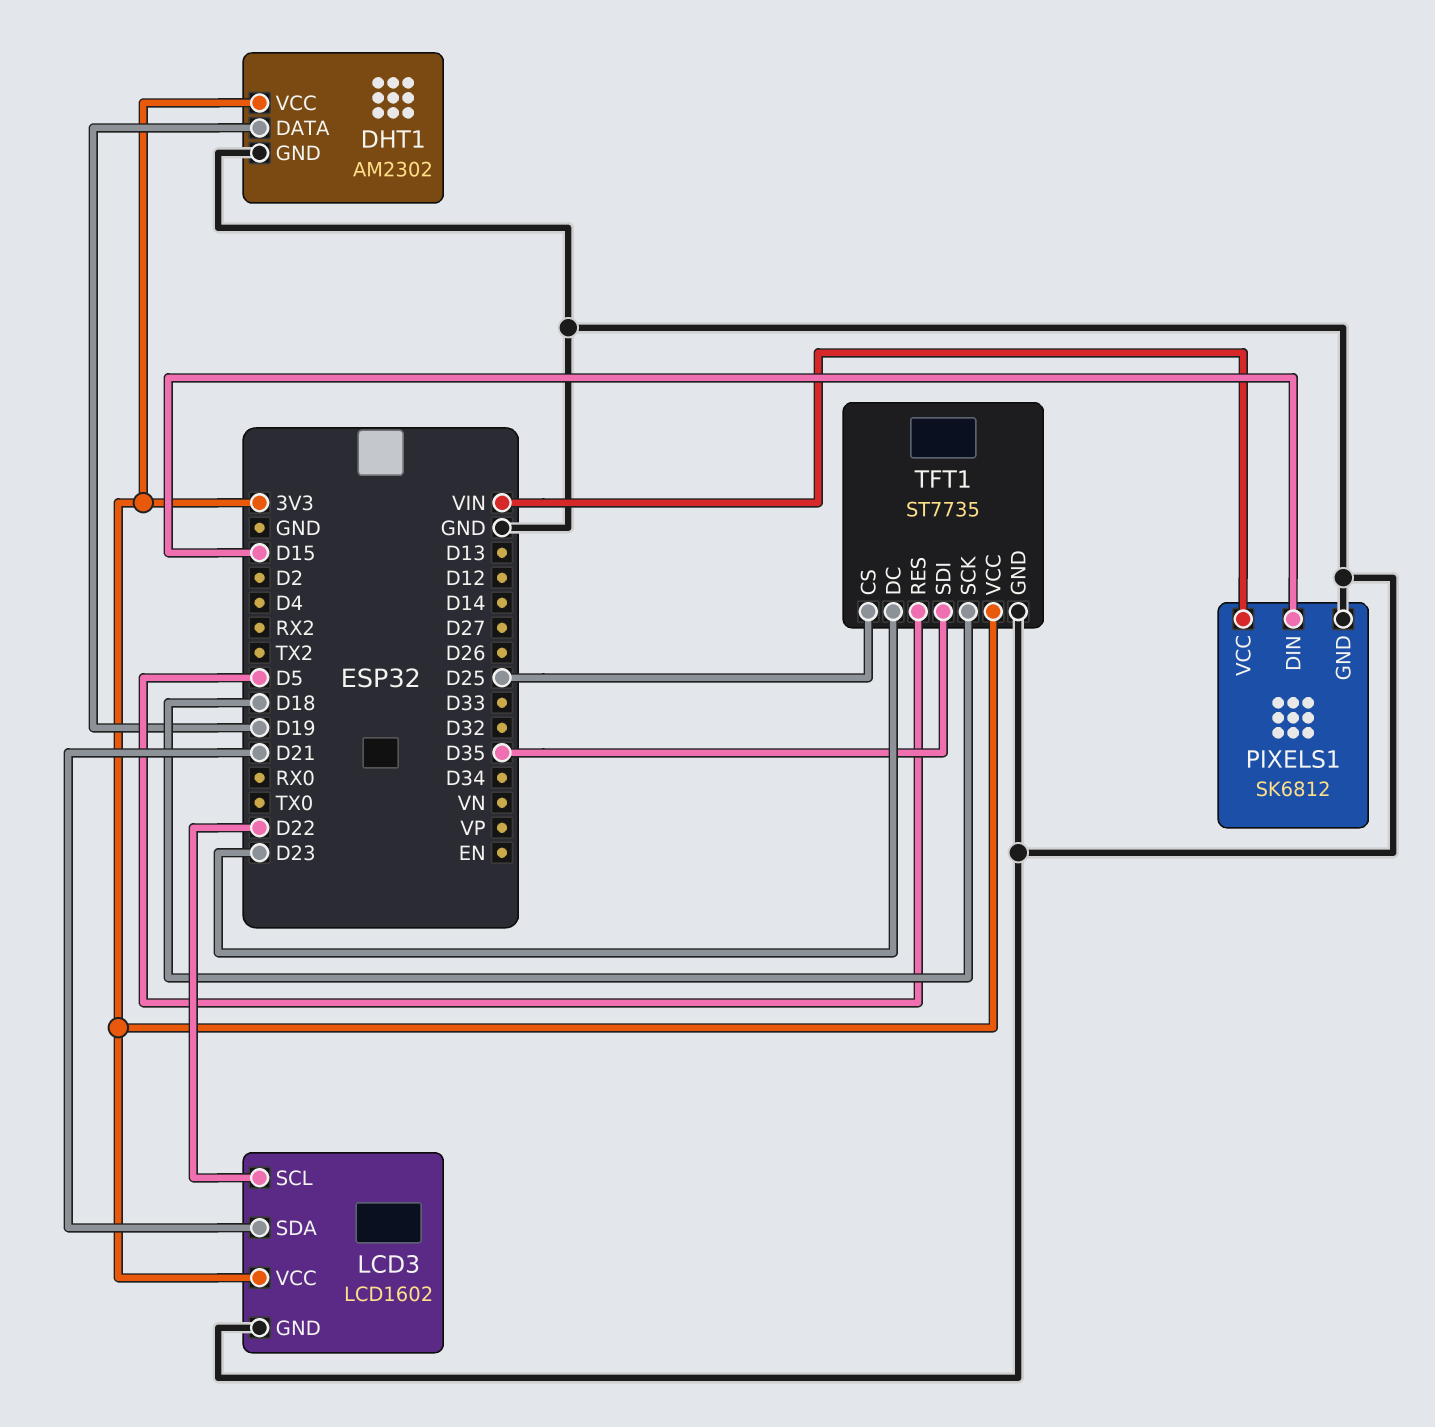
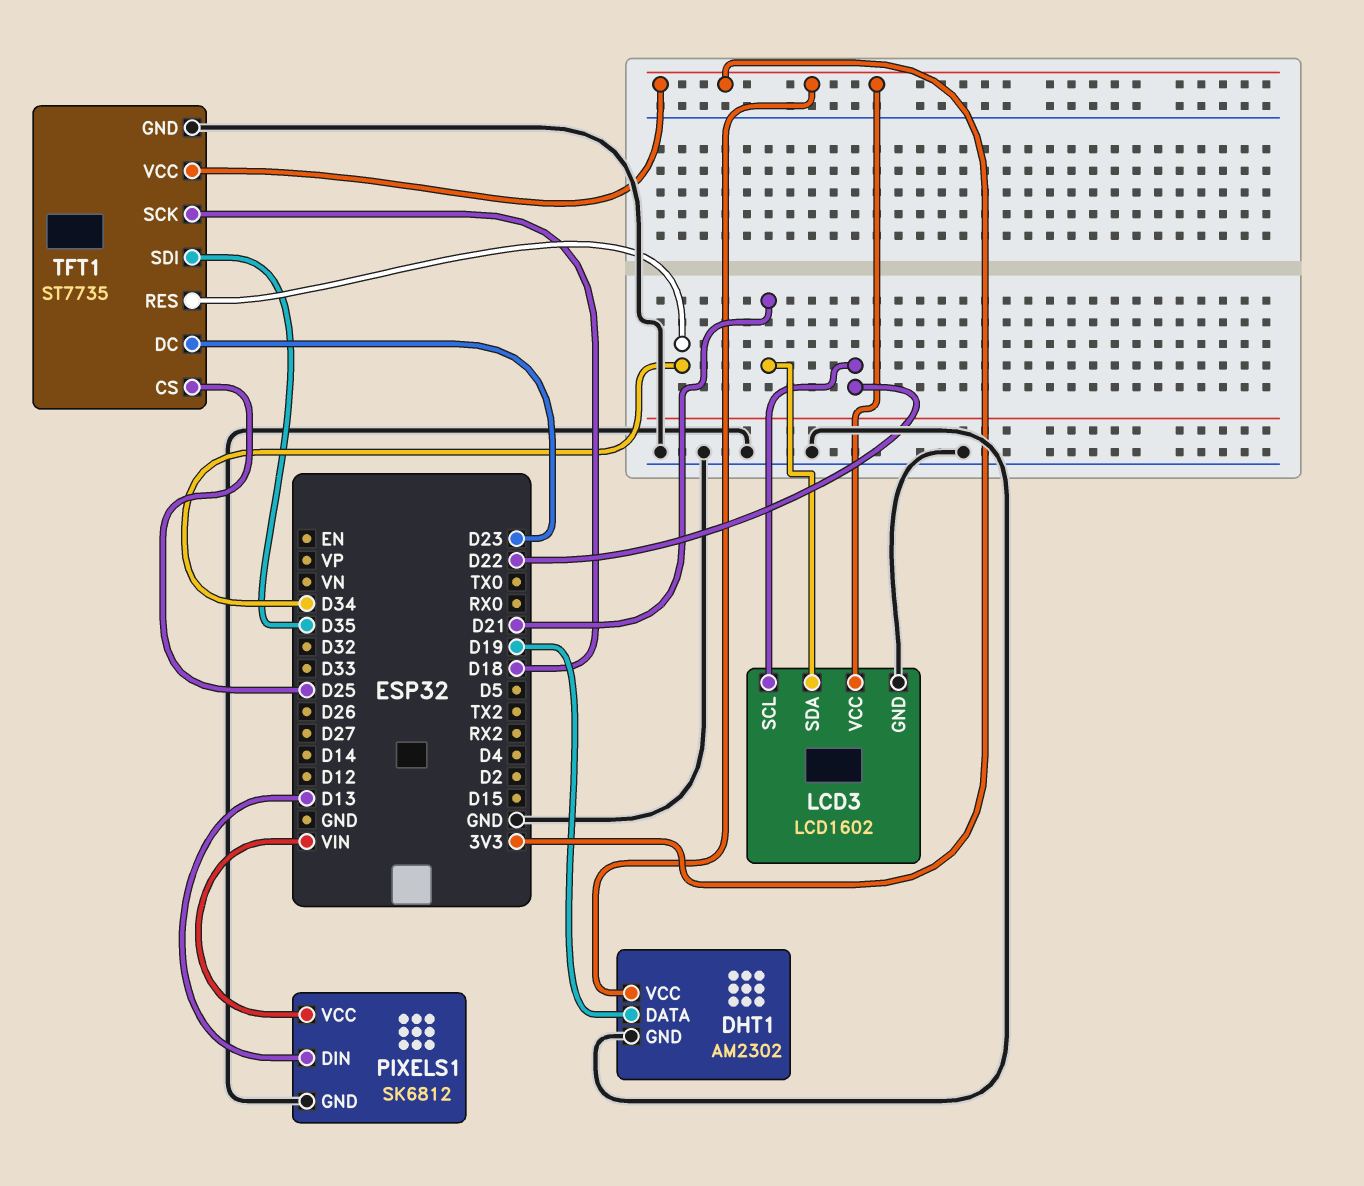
PIXELS1 pin DIN: D15 -> D13
TFT1 pin RES: D5 -> D34

